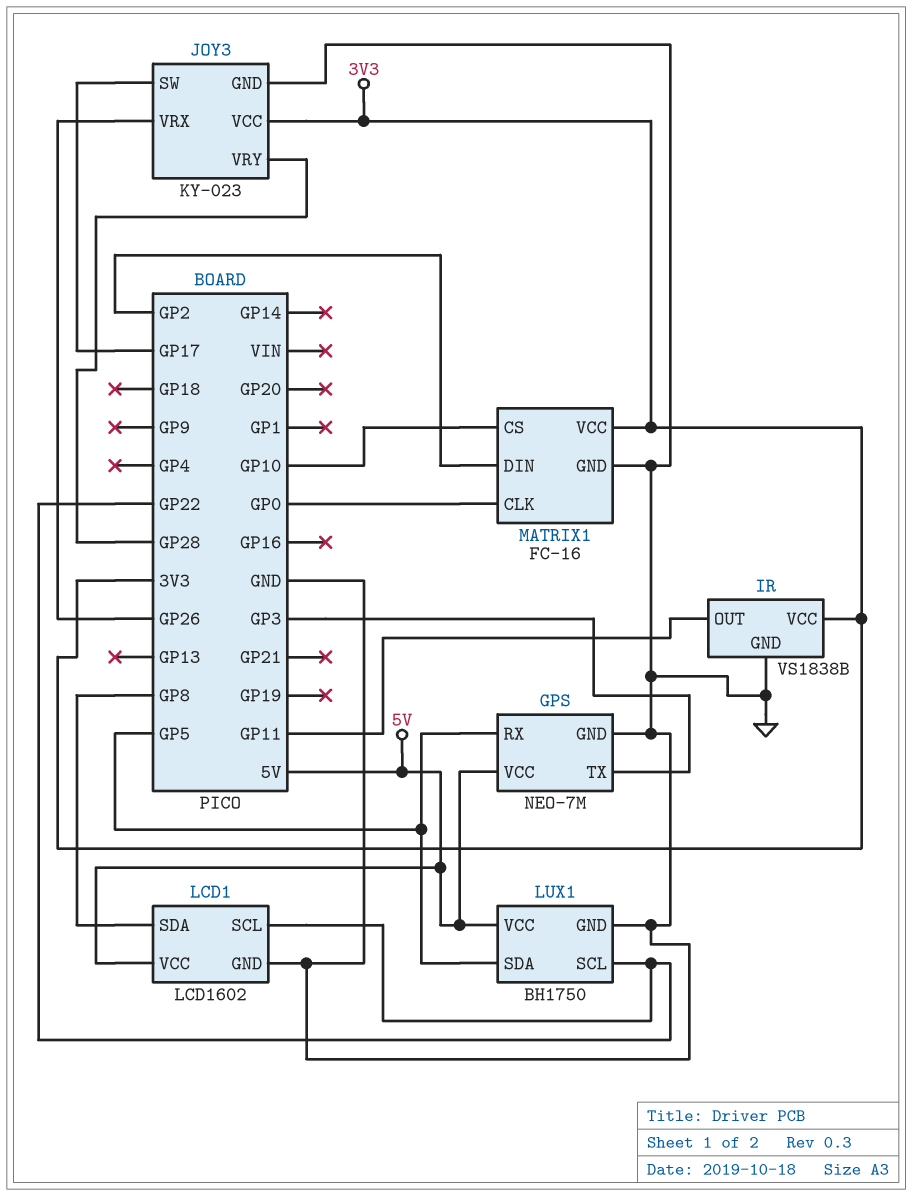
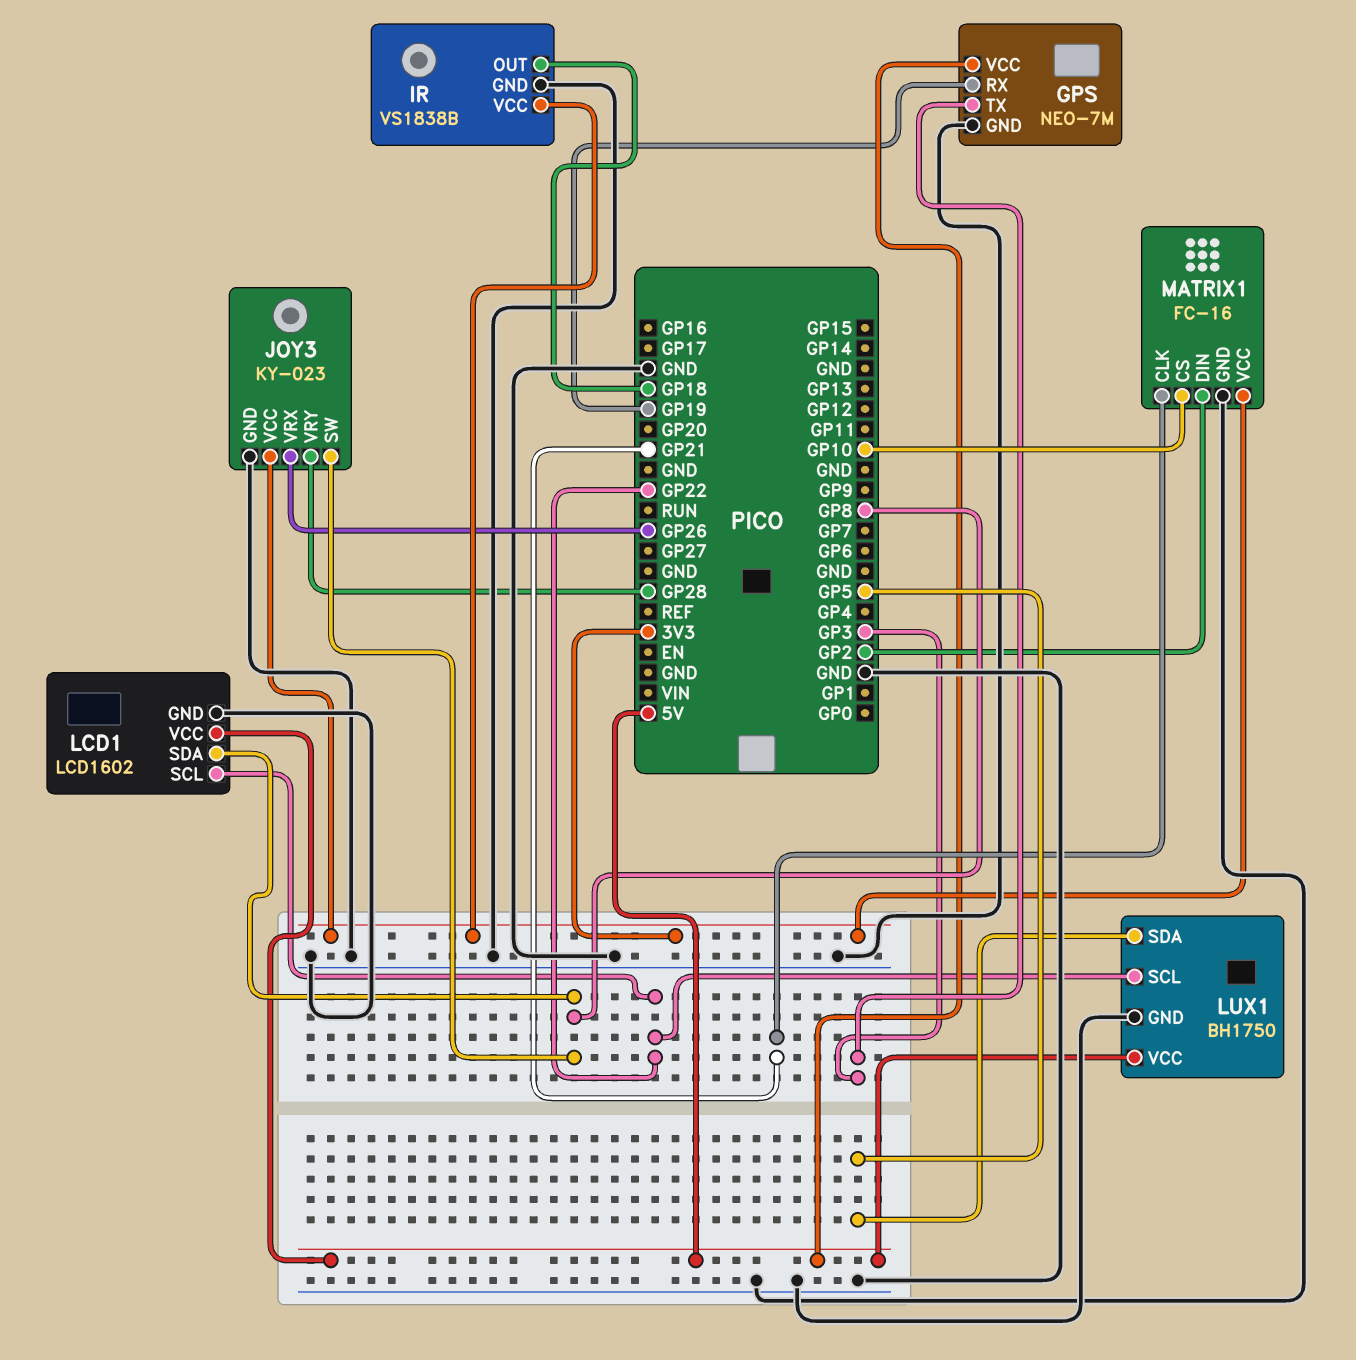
GPS pin RX: GP5 -> GP19
IR pin OUT: GP11 -> GP18
JOY3 pin SW: GP17 -> GP8
MATRIX1 pin CLK: GP0 -> GP21

